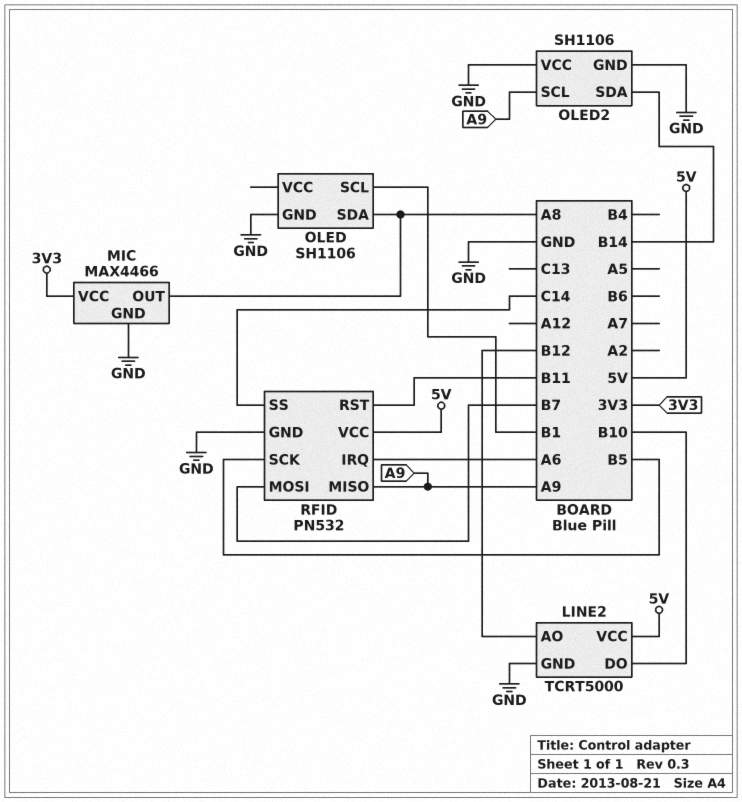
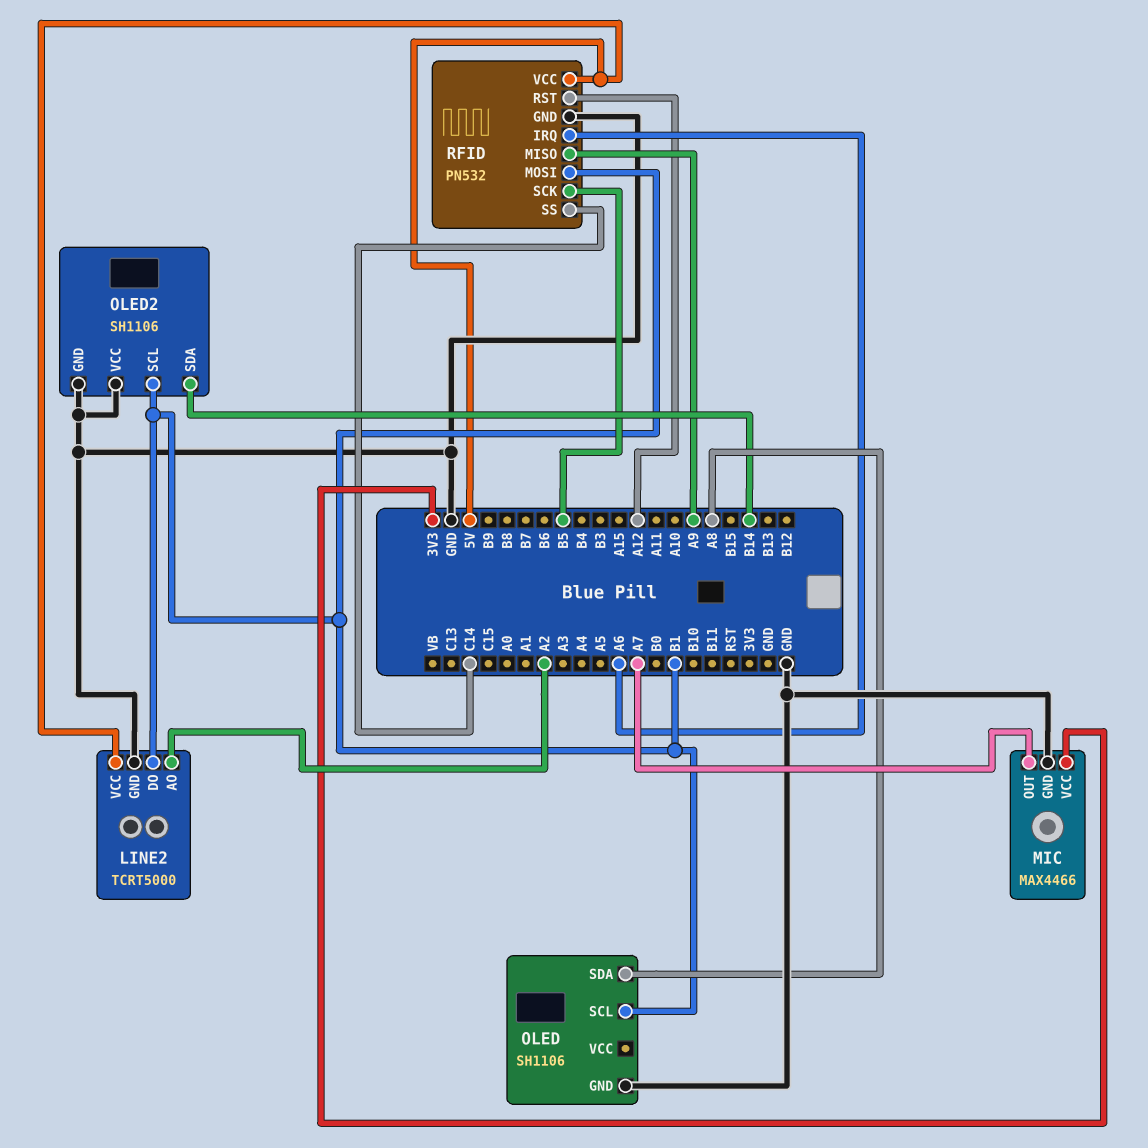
LINE2 pin AO: B12 -> A2
LINE2 pin DO: B10 -> B1
MIC pin OUT: A8 -> A7
OLED2 pin SCL: A9 -> B1
RFID pin MOSI: B7 -> B1
RFID pin RST: B11 -> A12

